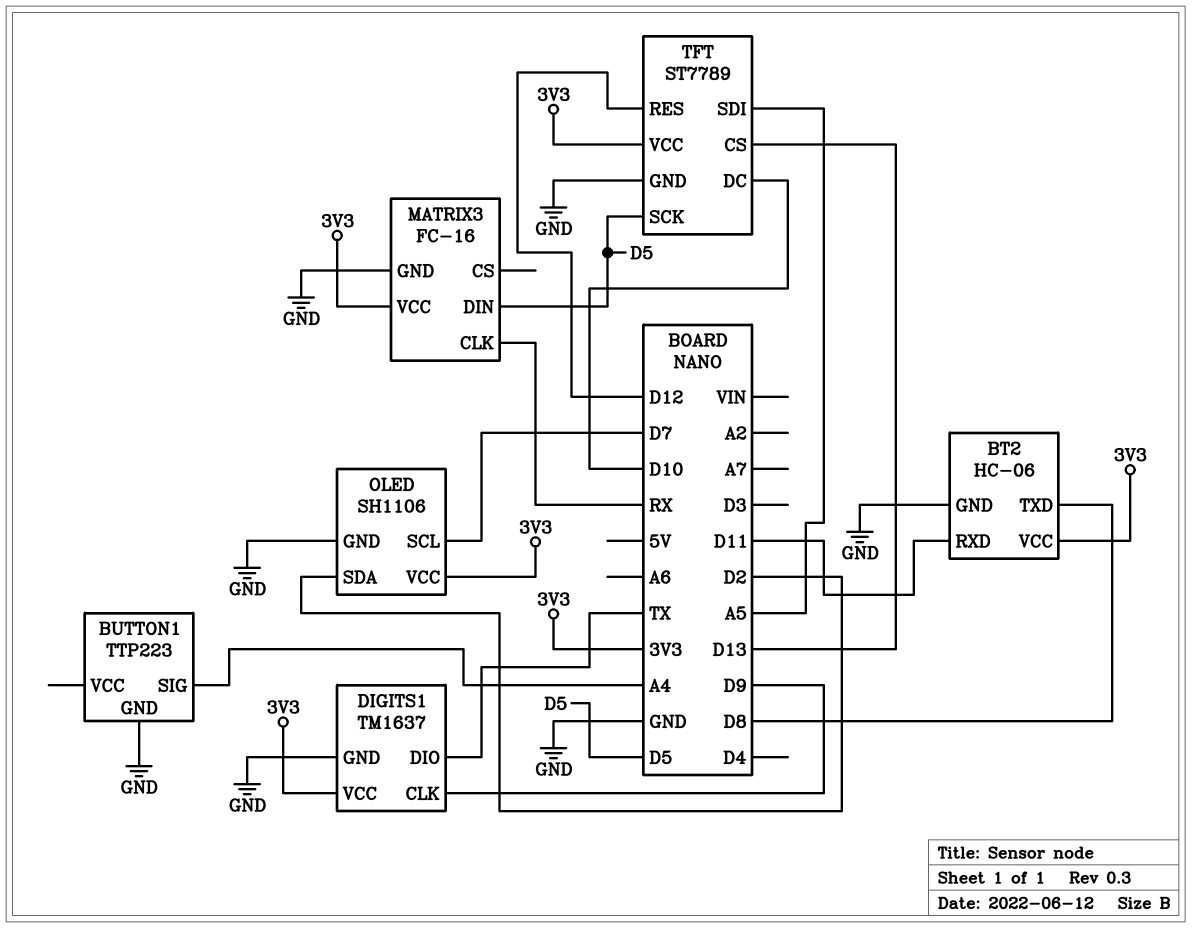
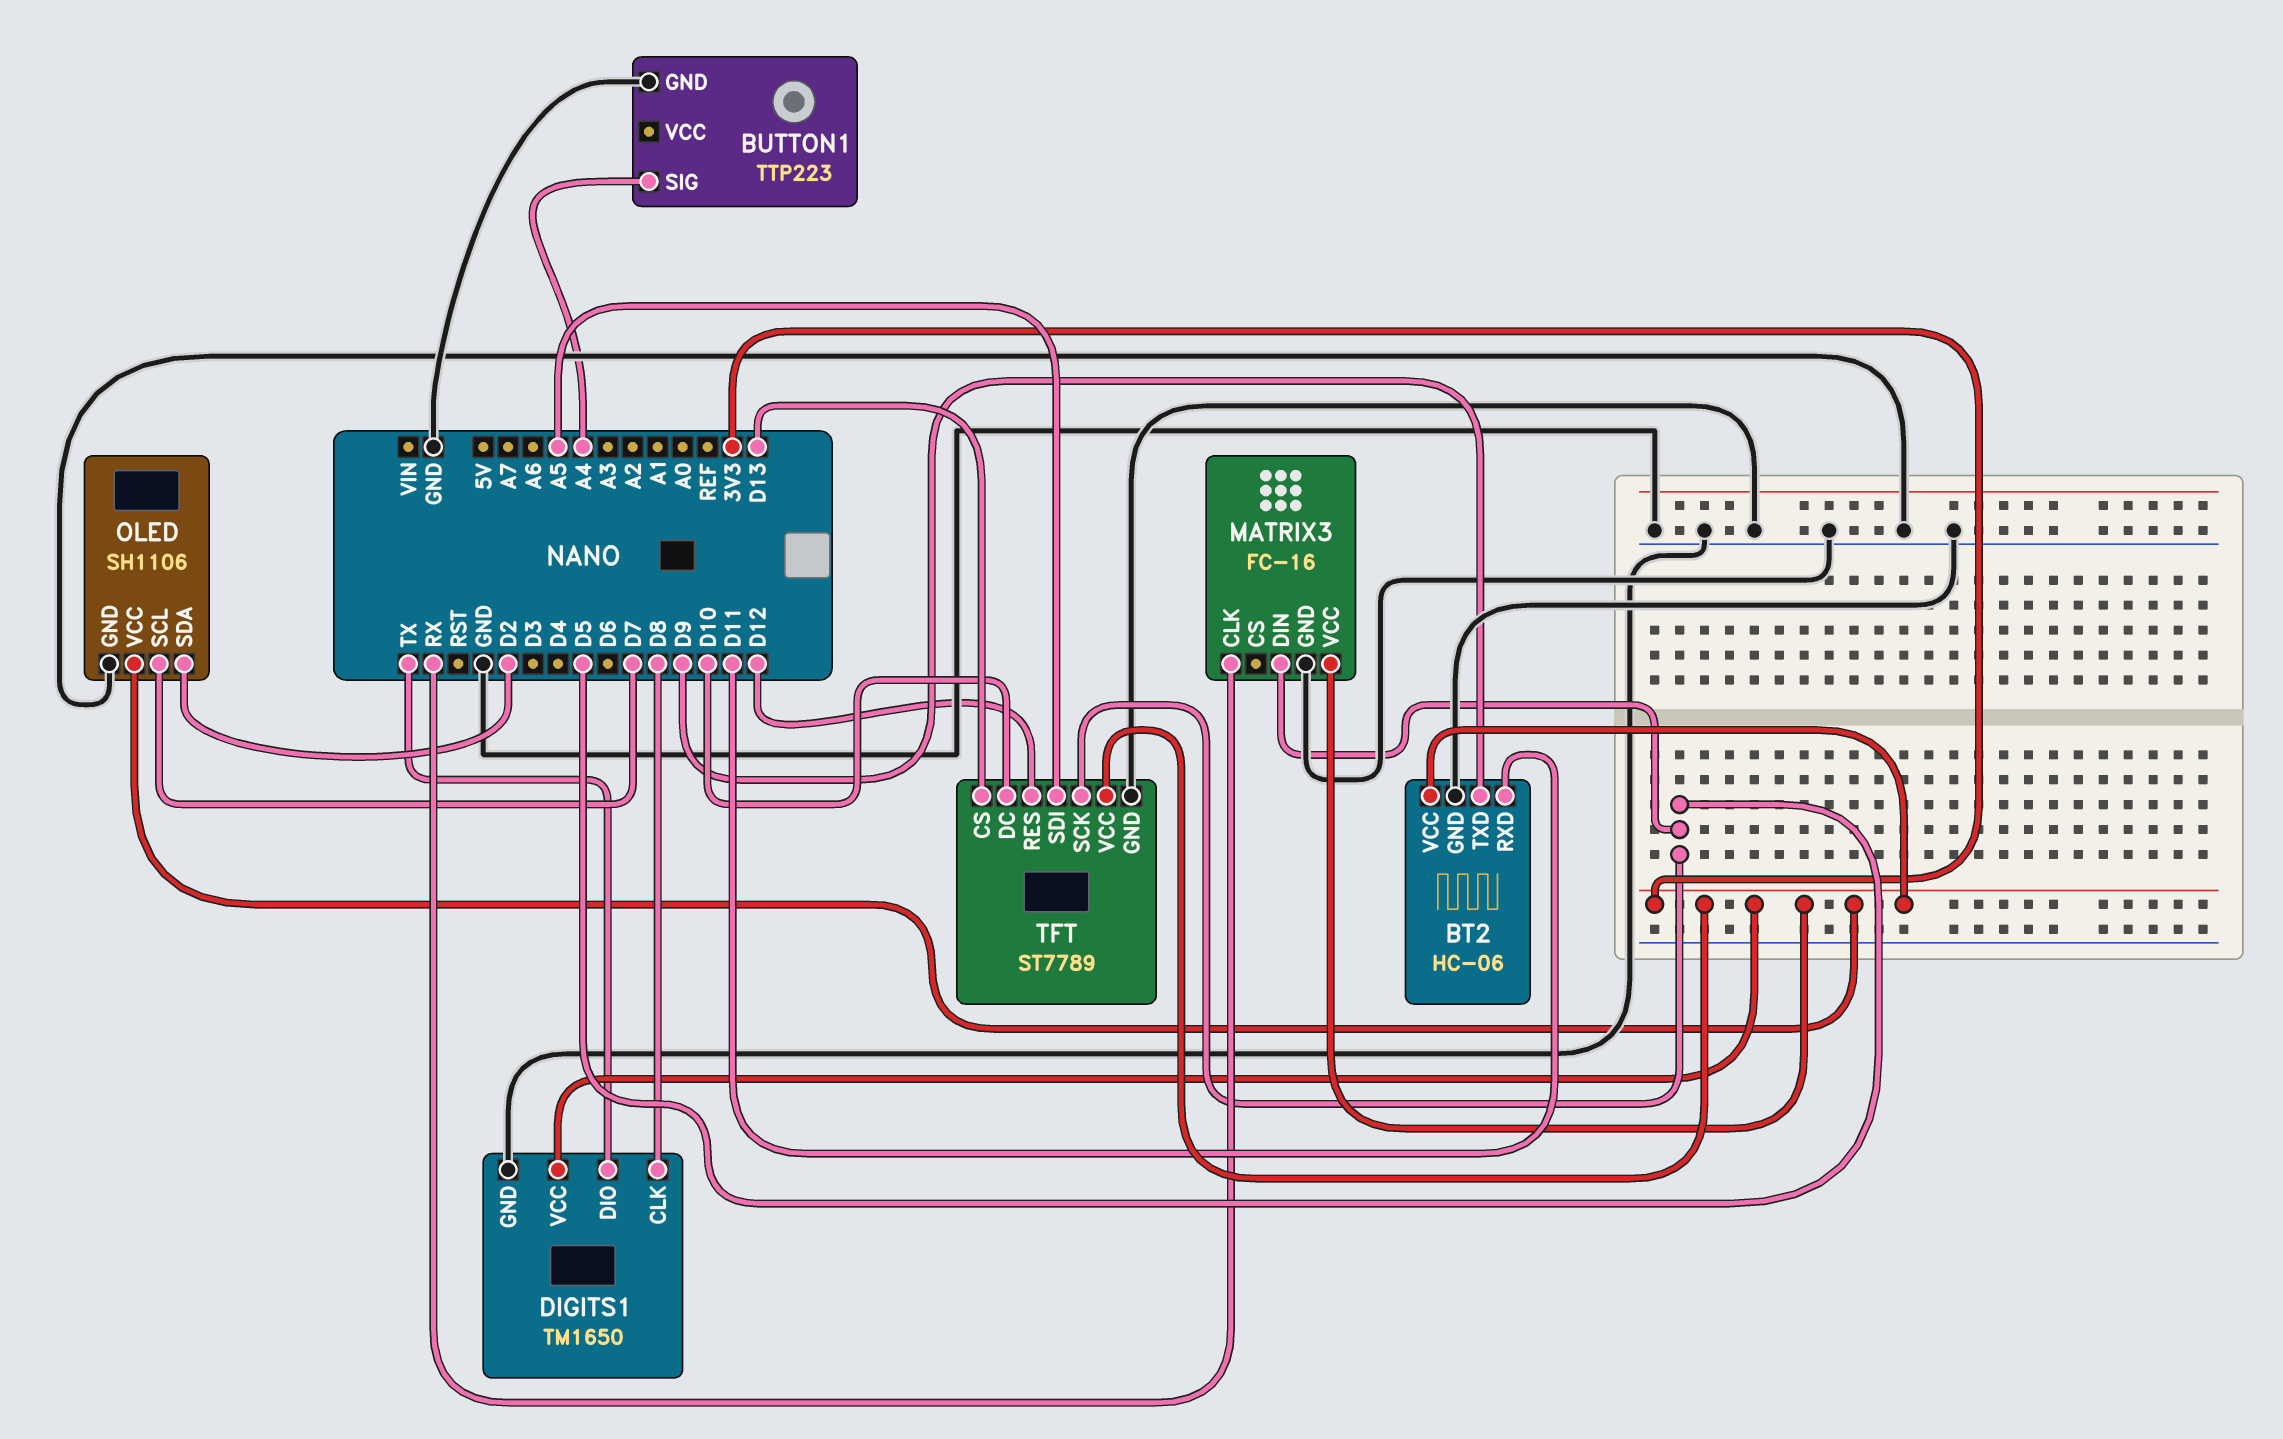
BT2 pin TXD: D8 -> D9
DIGITS1: TM1637 -> TM1650
DIGITS1 pin CLK: D9 -> D8

